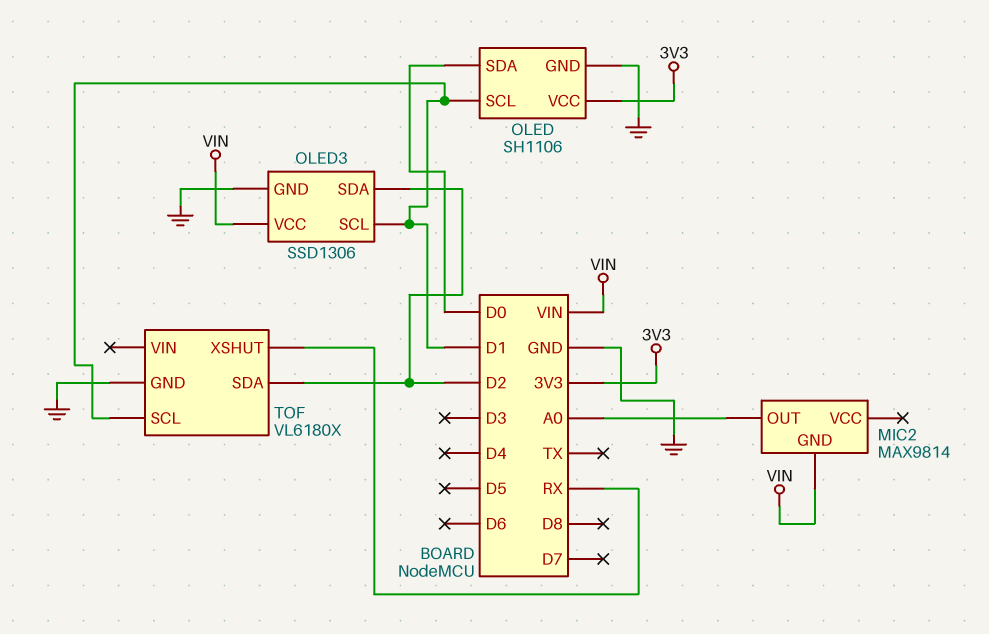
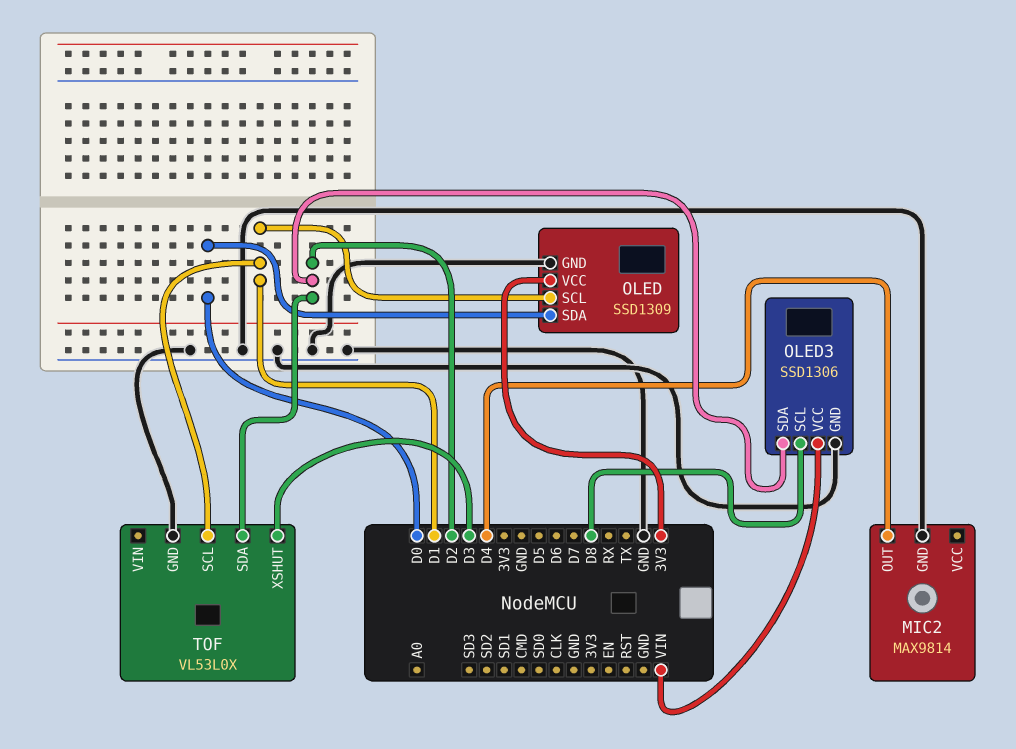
MIC2 pin GND: VIN -> GND
MIC2 pin OUT: A0 -> D4
OLED: SH1106 -> SSD1309
OLED3 pin SCL: D1 -> D8
TOF: VL6180X -> VL53L0X
TOF pin XSHUT: RX -> D3

